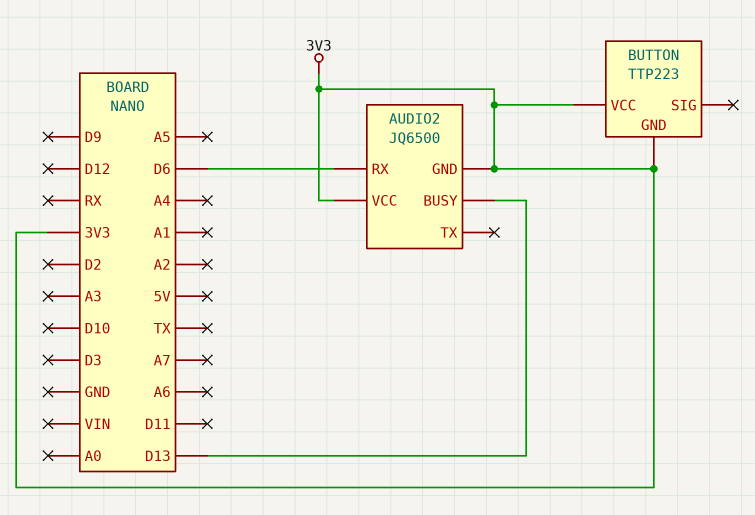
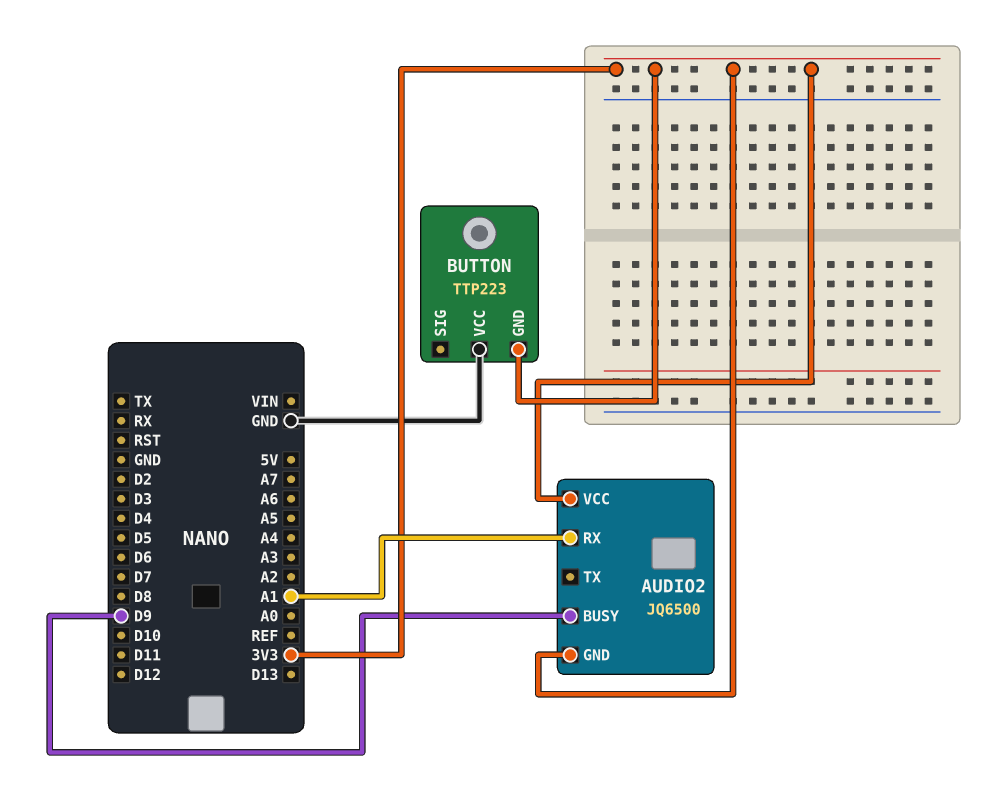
AUDIO2 pin BUSY: D13 -> D9
AUDIO2 pin RX: D6 -> A1
BUTTON pin VCC: 3V3 -> GND

